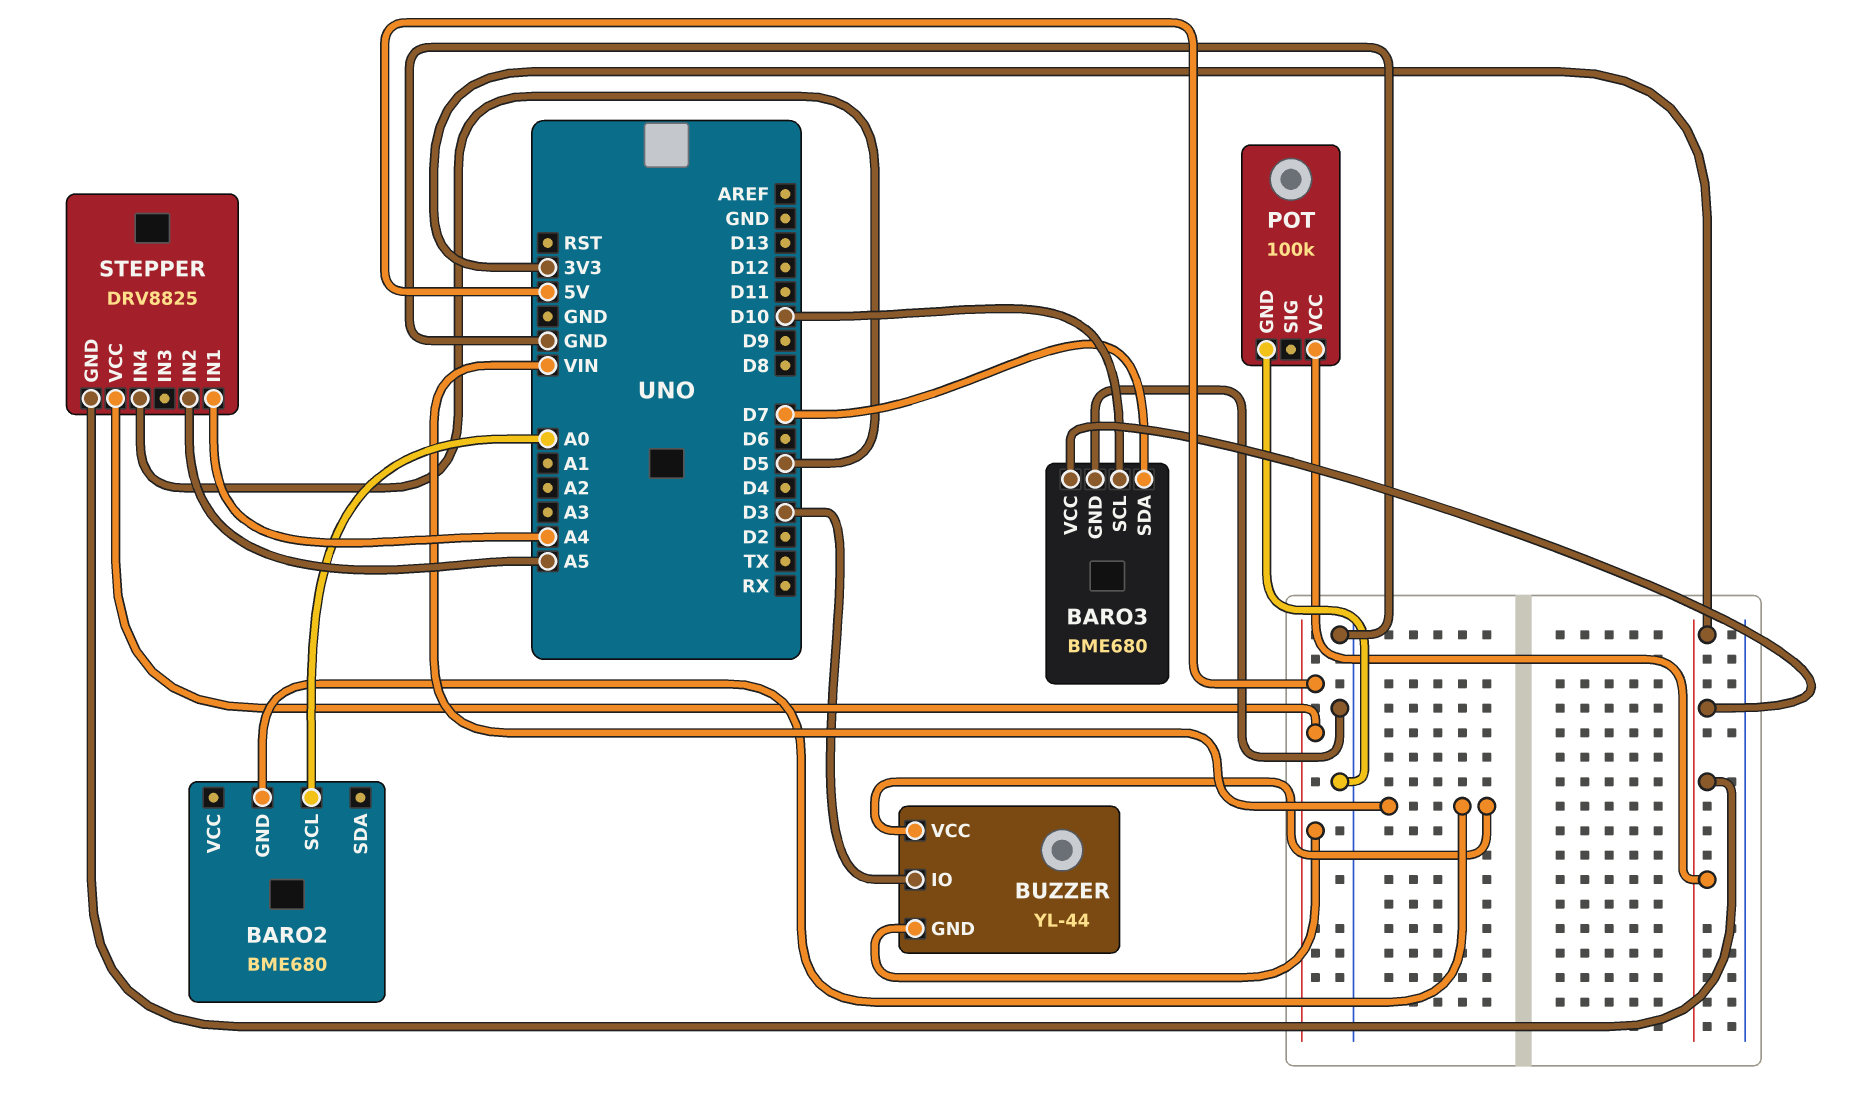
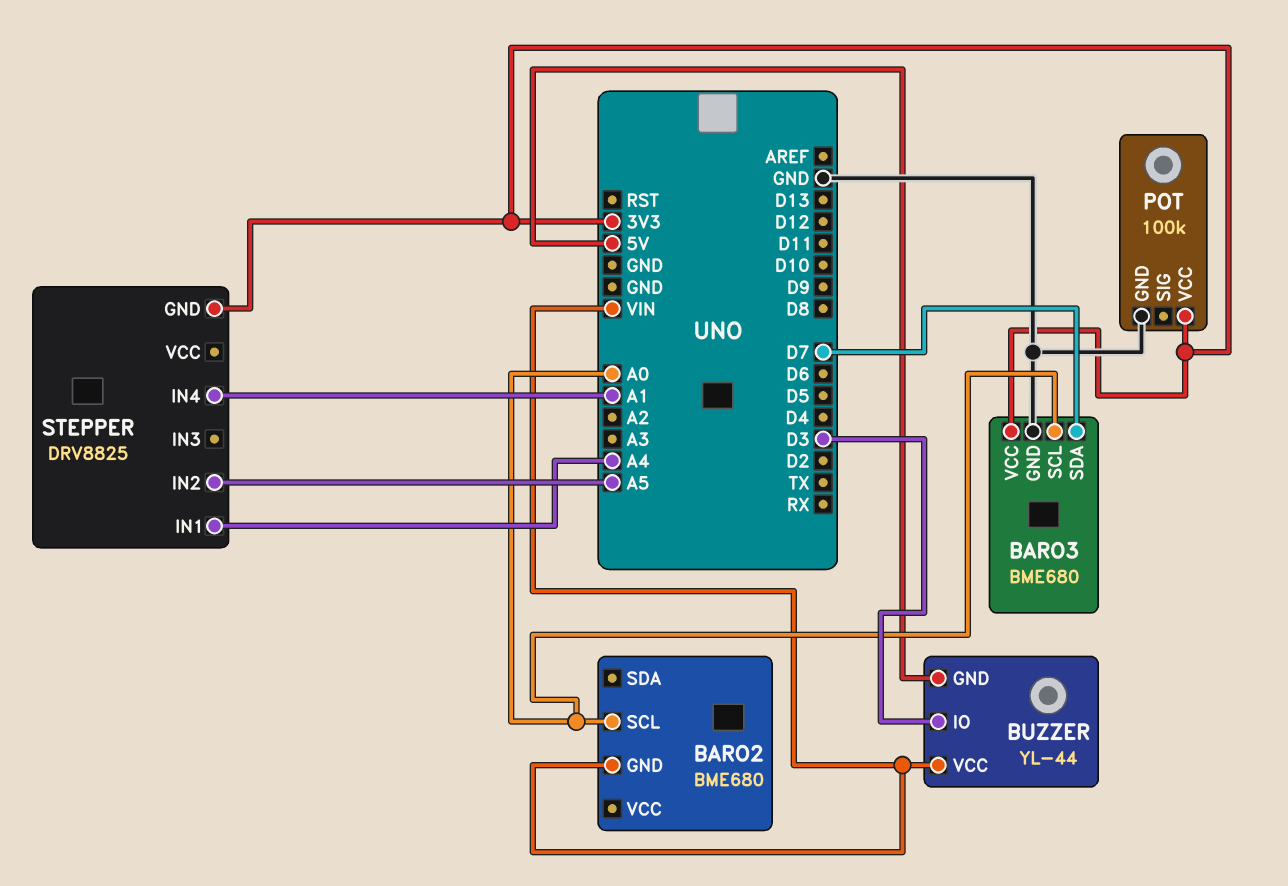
BARO3 pin SCL: D10 -> A0
STEPPER pin IN4: D5 -> A1
STEPPER pin VCC: 5V -> none

